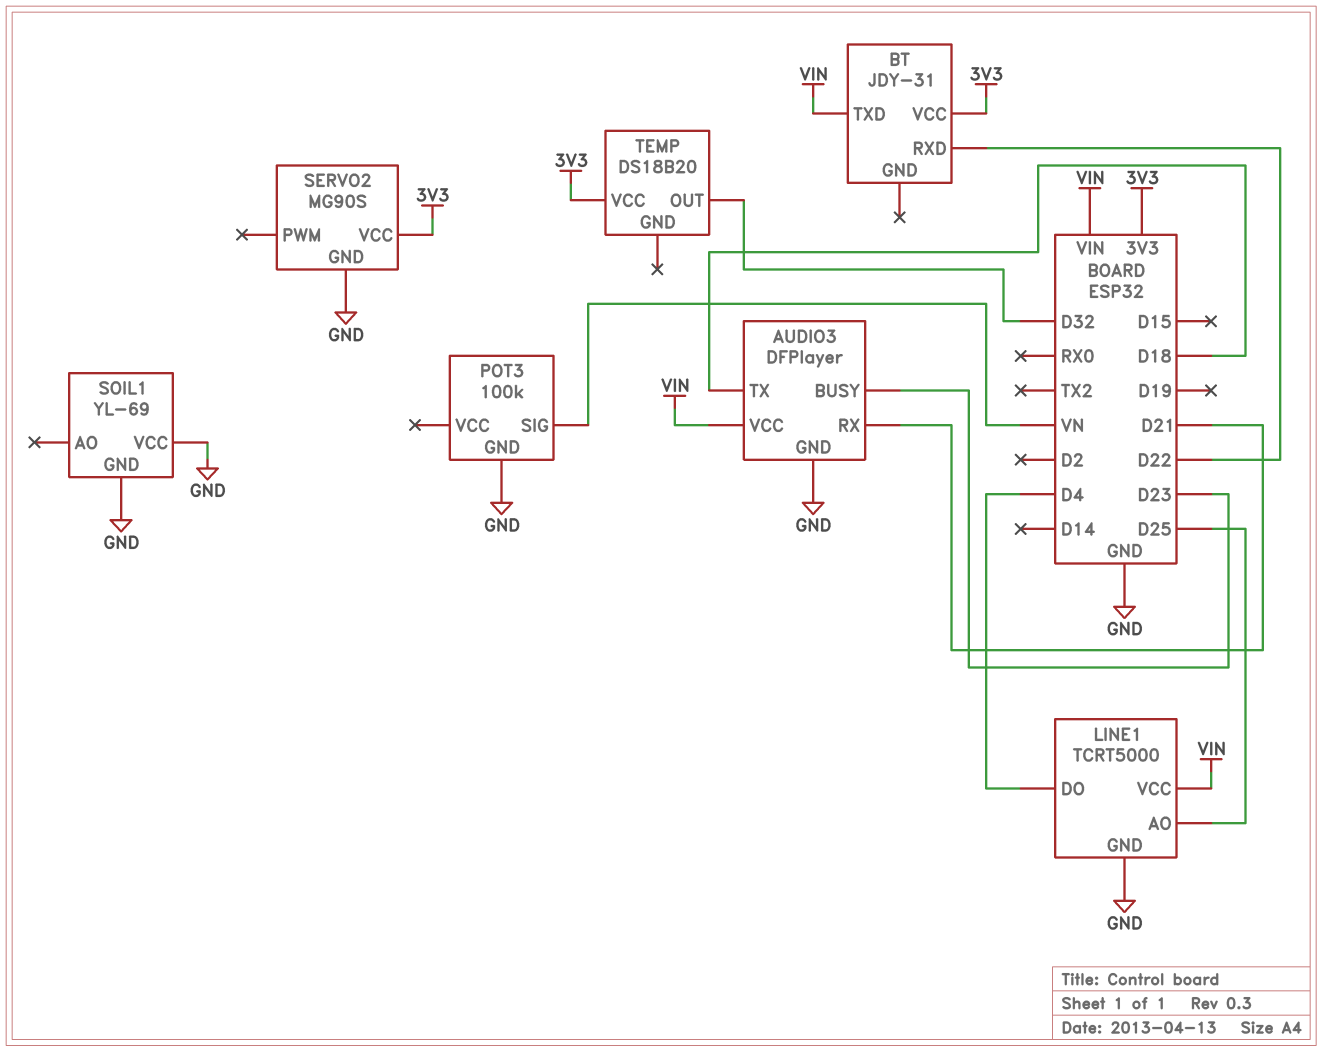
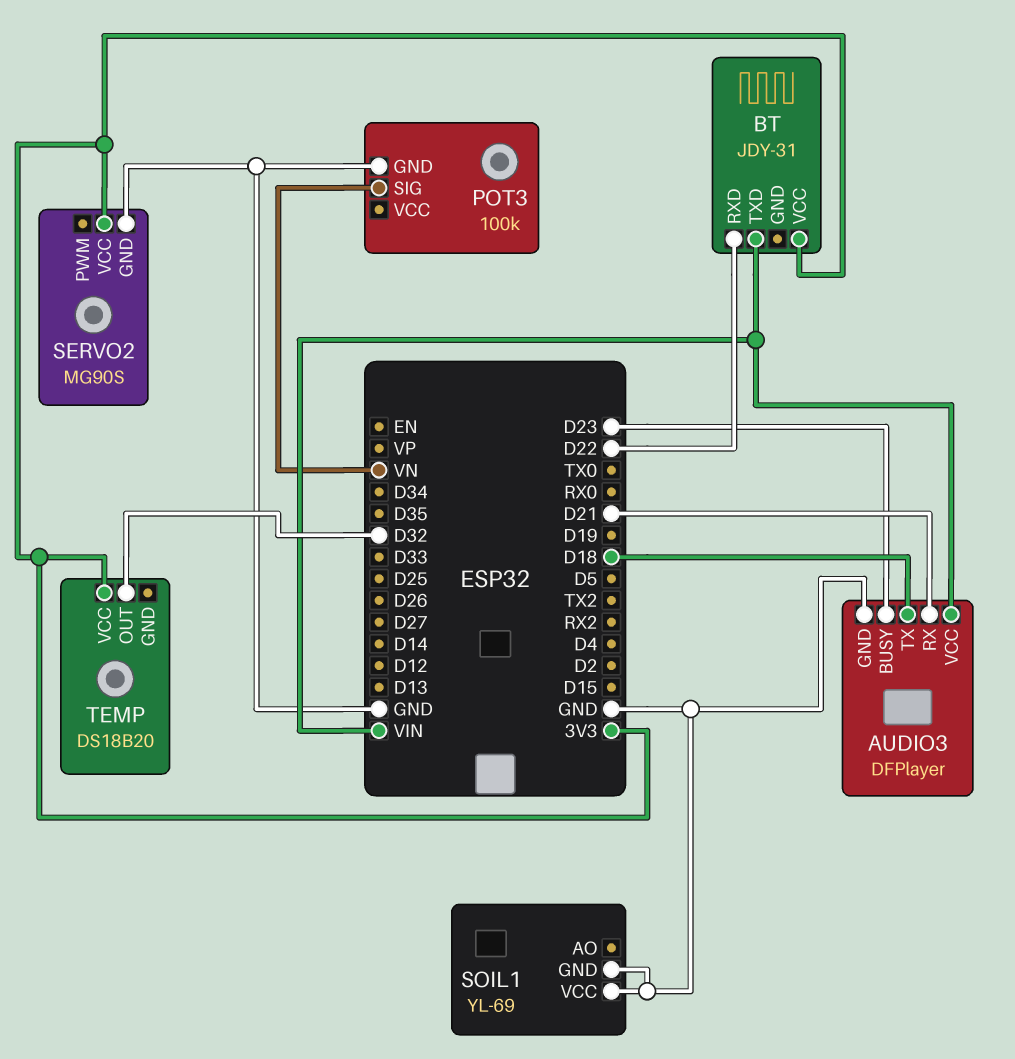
LINE1: TCRT5000 -> none
LINE1 pin AO: D25 -> none
LINE1 pin DO: D4 -> none
LINE1 pin GND: GND -> none
LINE1 pin VCC: VIN -> none

